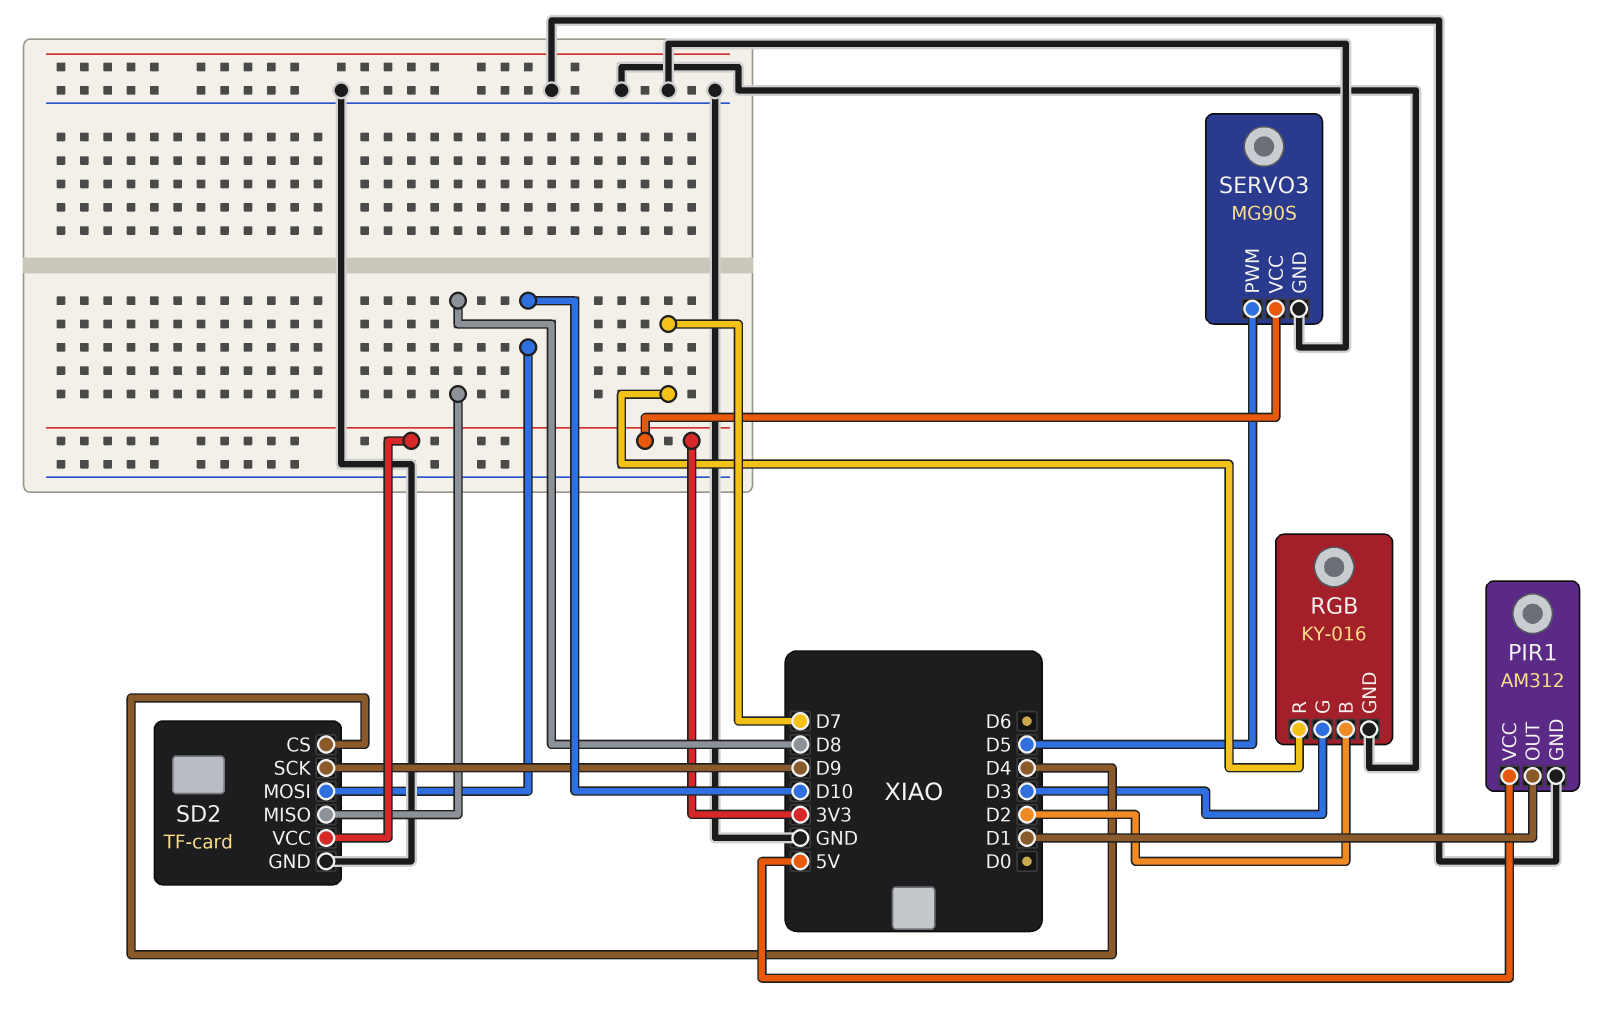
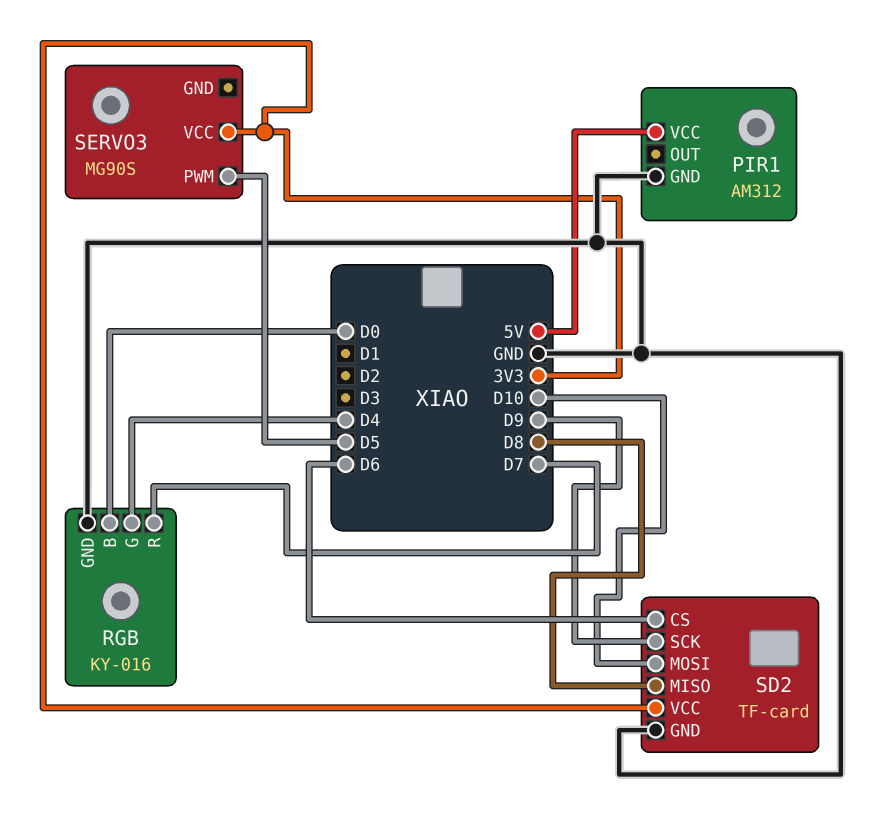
PIR1 pin OUT: D1 -> none
RGB pin B: D2 -> D0
RGB pin G: D3 -> D4
SD2 pin CS: D4 -> D6
SERVO3 pin GND: GND -> none

